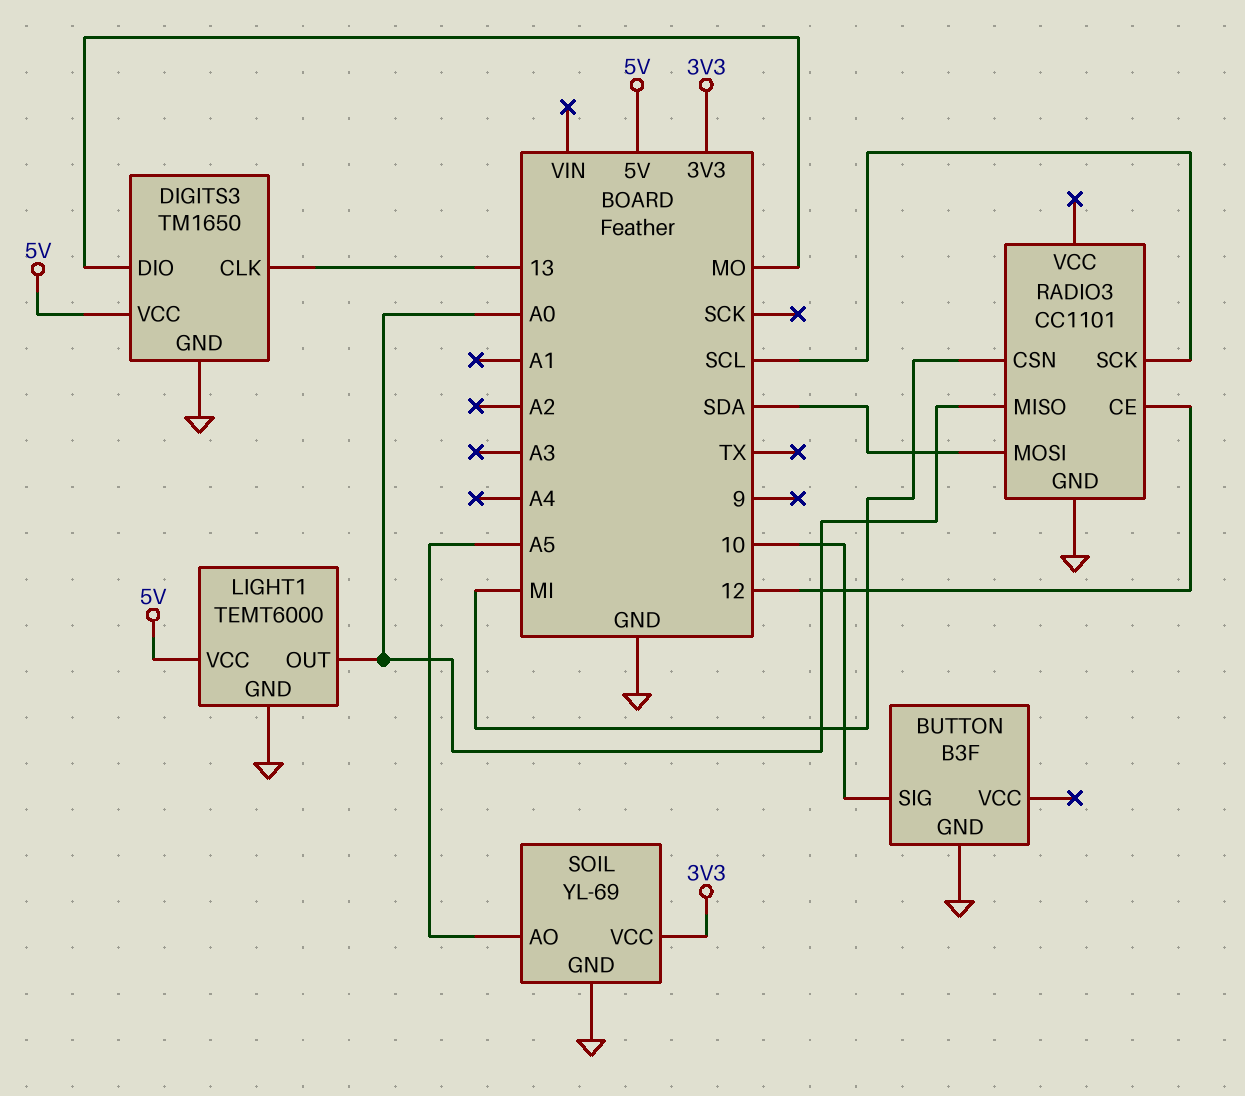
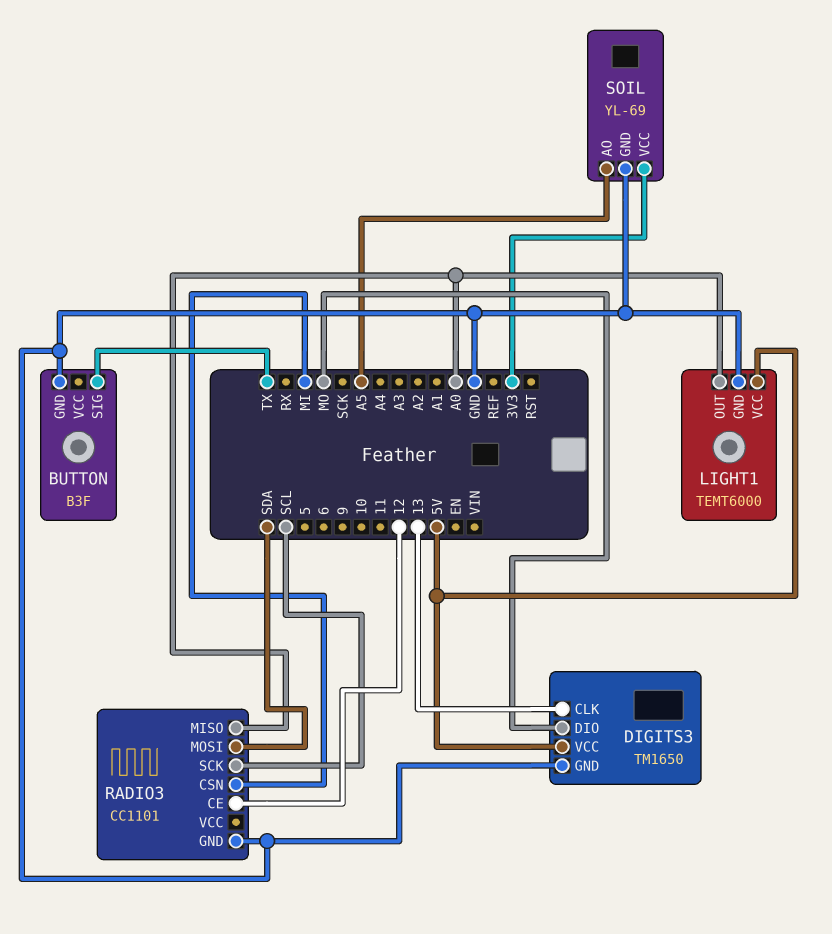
BUTTON pin SIG: 10 -> TX

